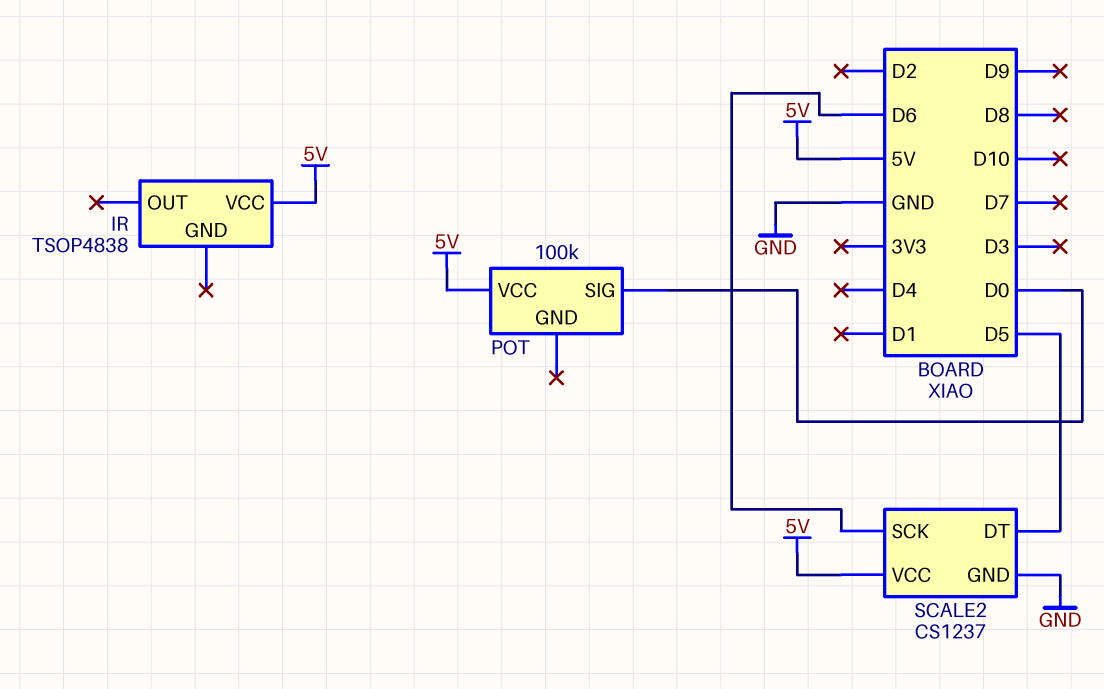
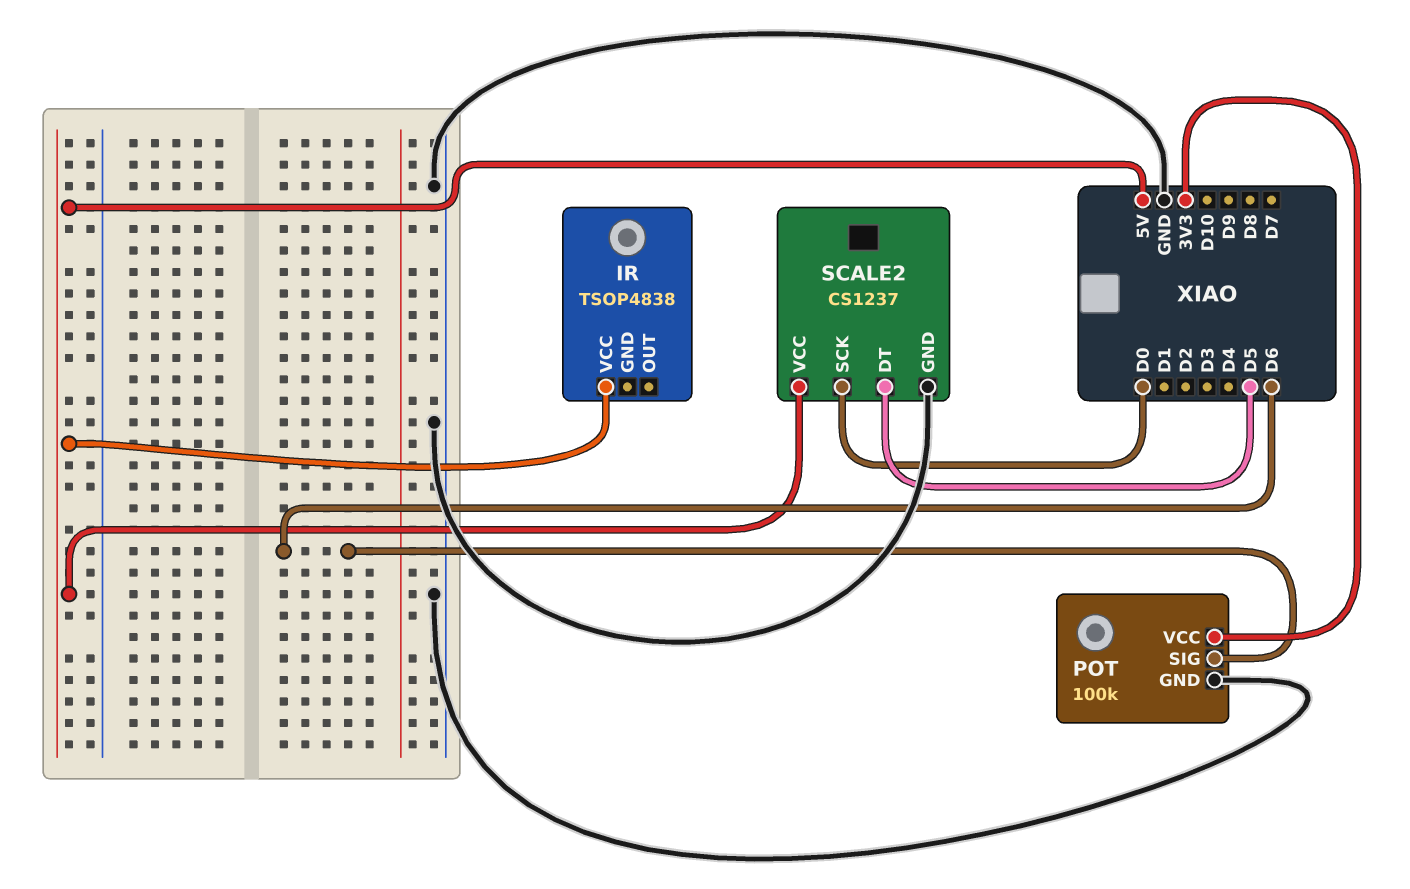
POT pin GND: none -> GND
POT pin SIG: D0 -> D6
POT pin VCC: 5V -> 3V3
SCALE2 pin SCK: D6 -> D0

